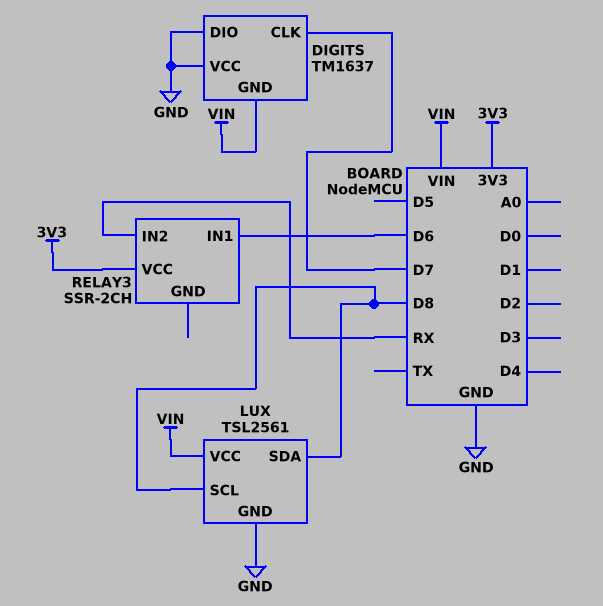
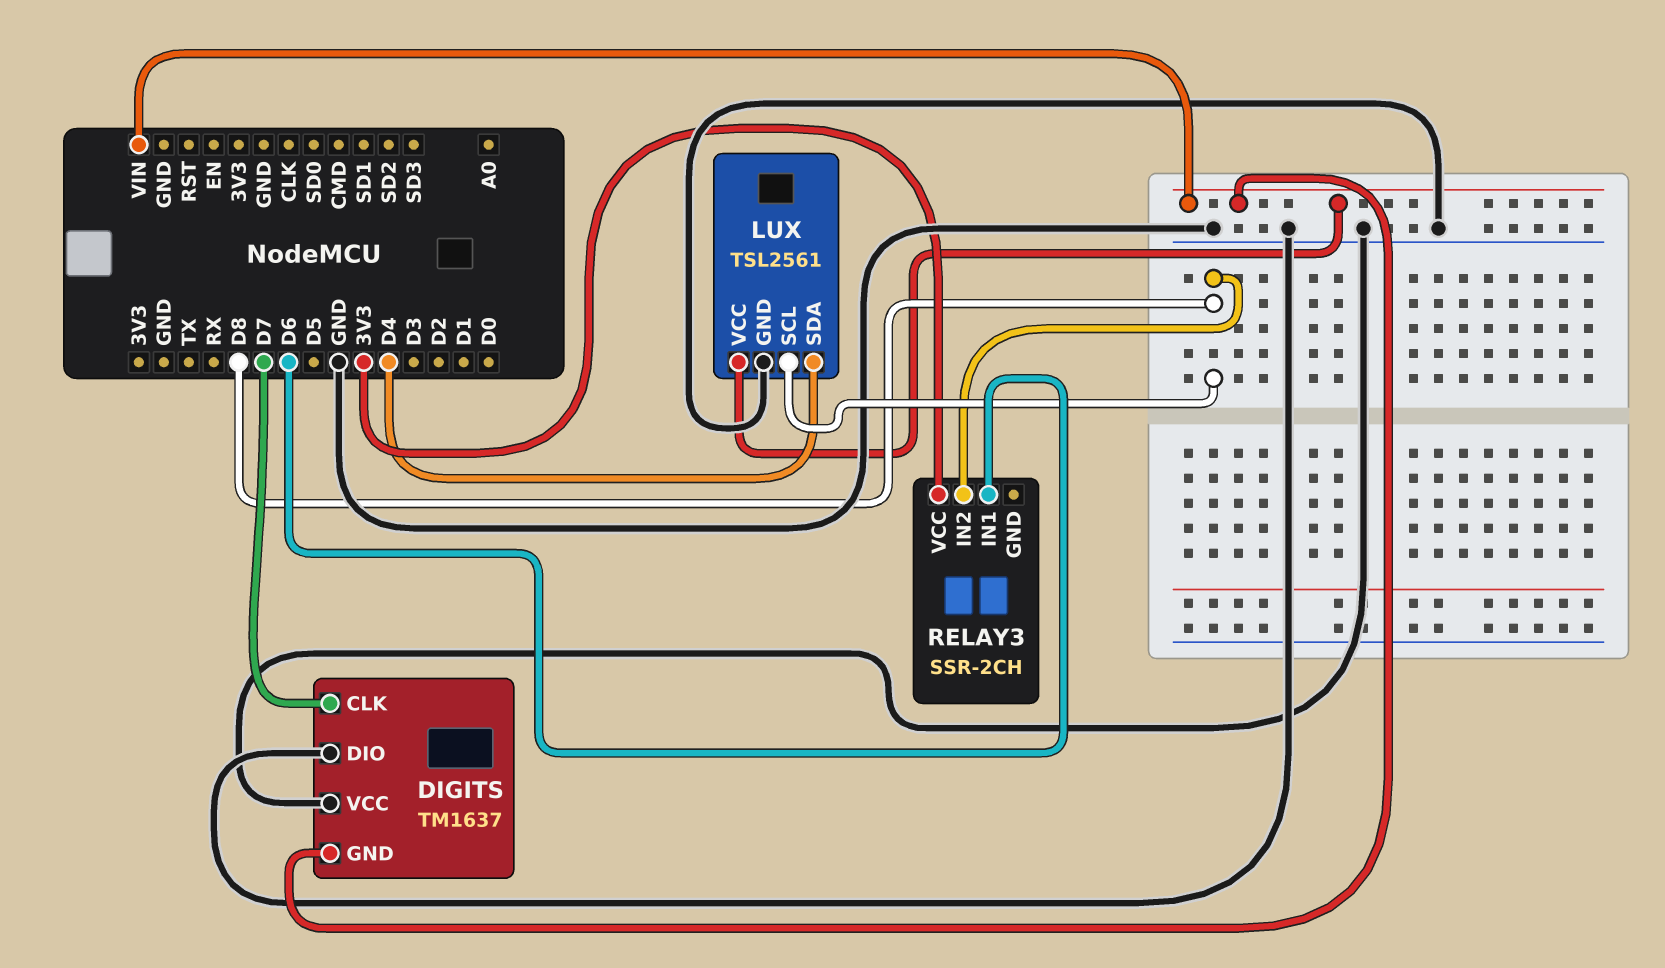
LUX pin SDA: D8 -> D4
RELAY3 pin IN2: RX -> D8

